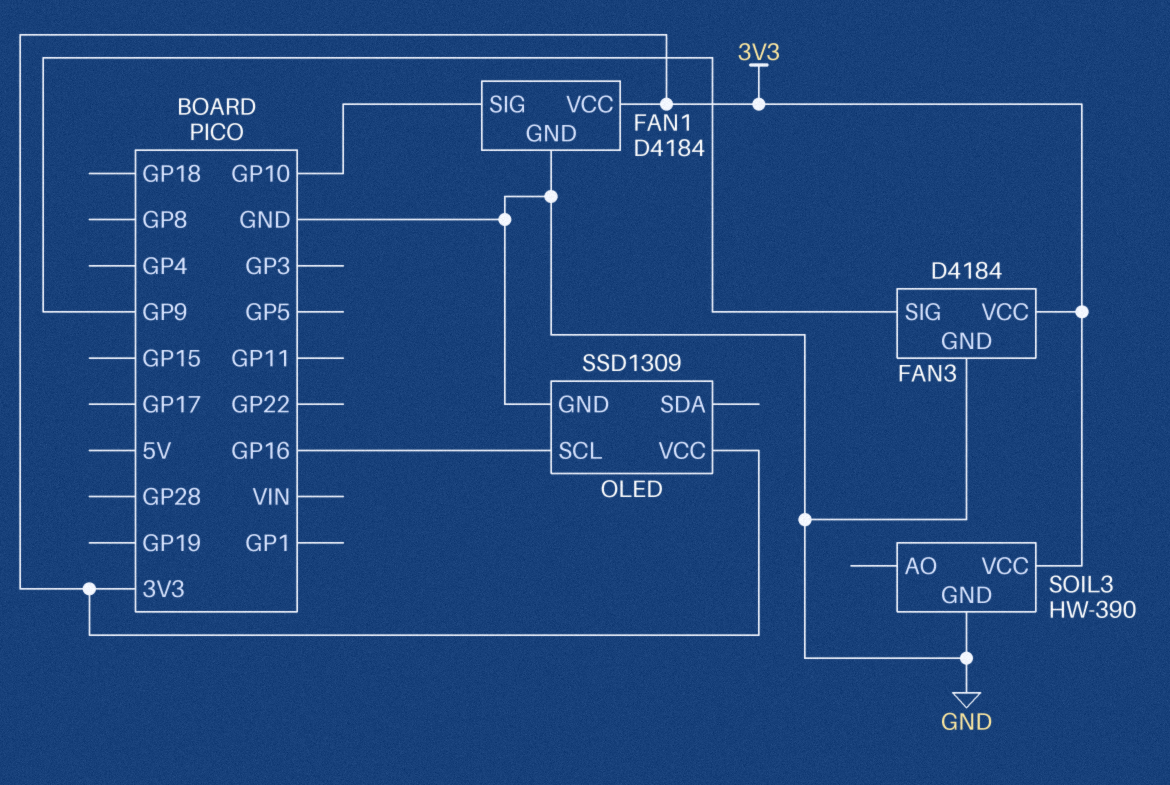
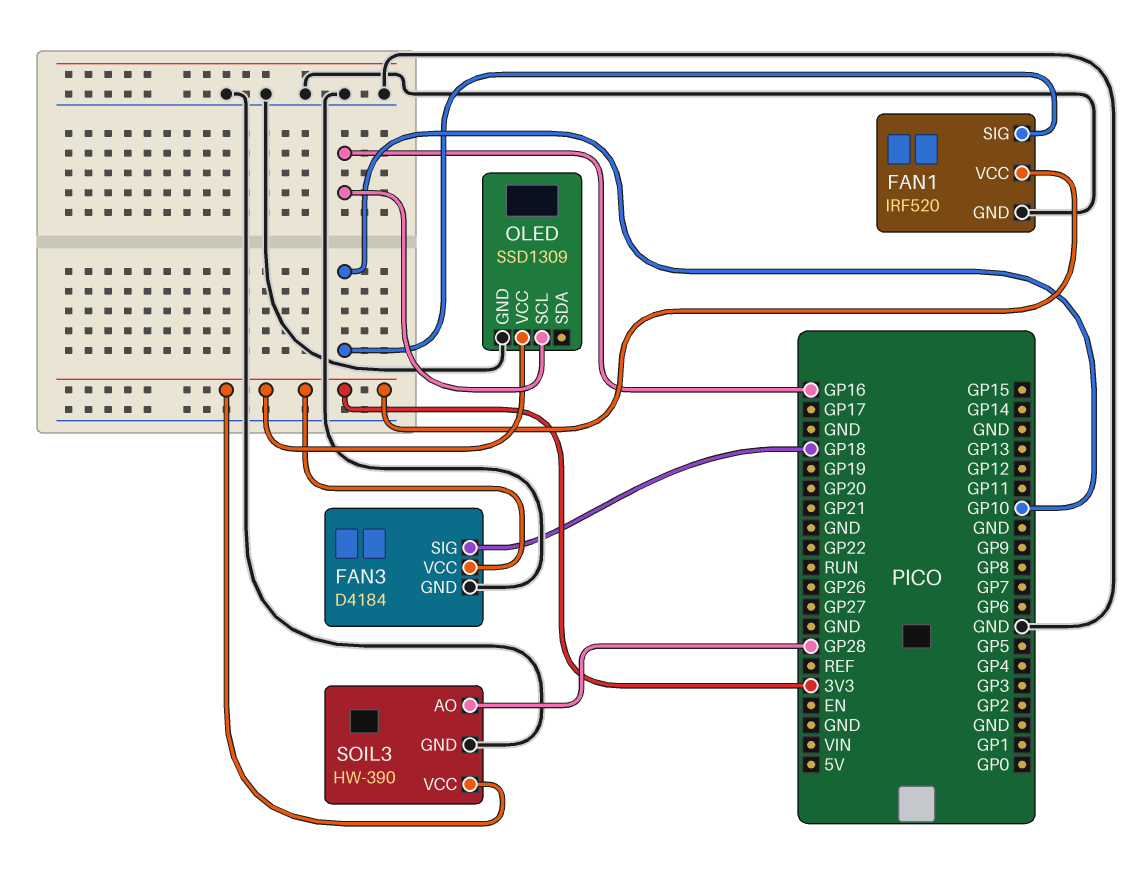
FAN1: D4184 -> IRF520
FAN3 pin SIG: GP9 -> GP18
SOIL3 pin AO: none -> GP28

